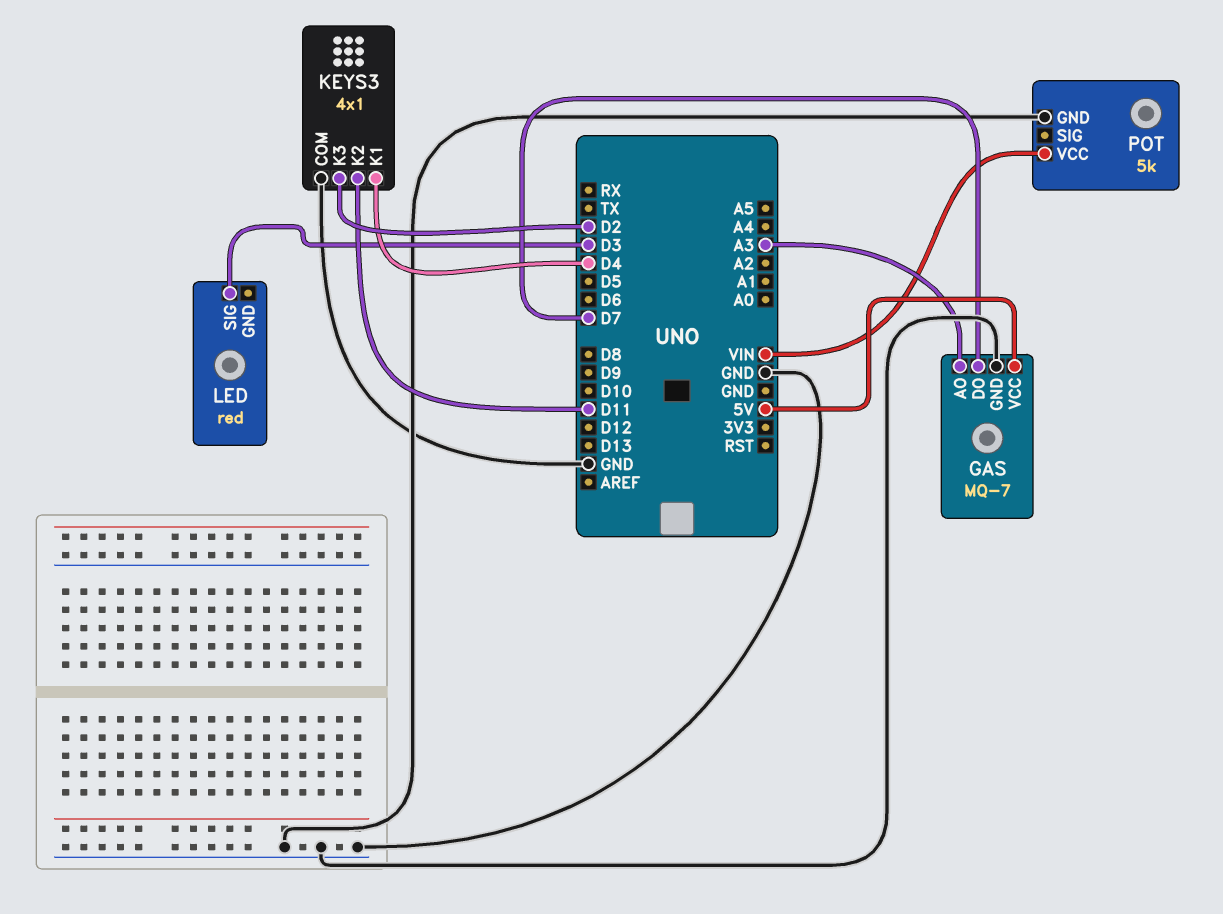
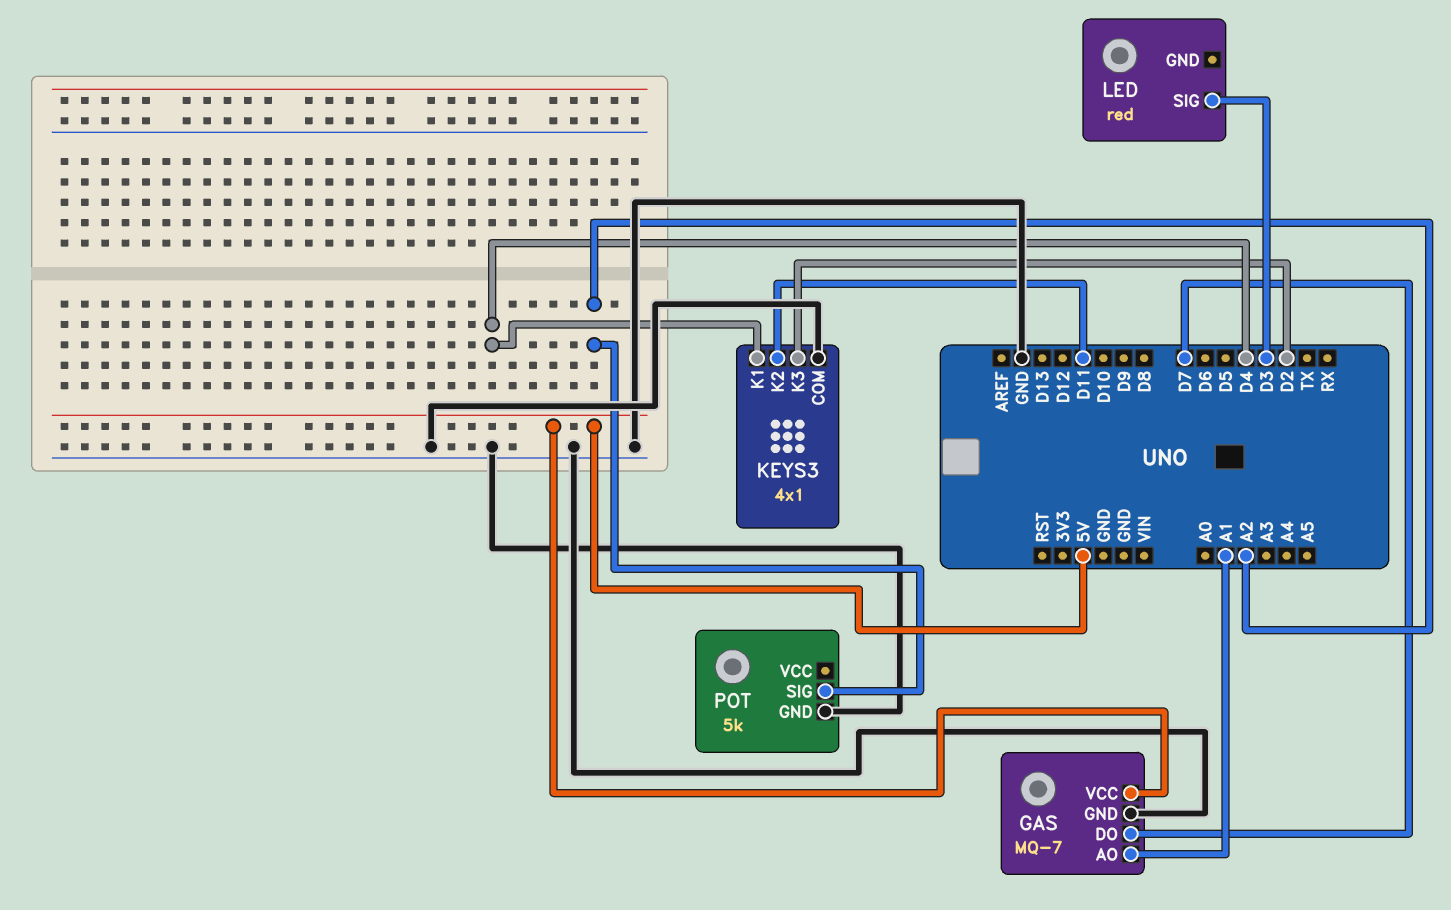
GAS pin AO: A3 -> A1
POT pin SIG: none -> A2
POT pin VCC: VIN -> none

